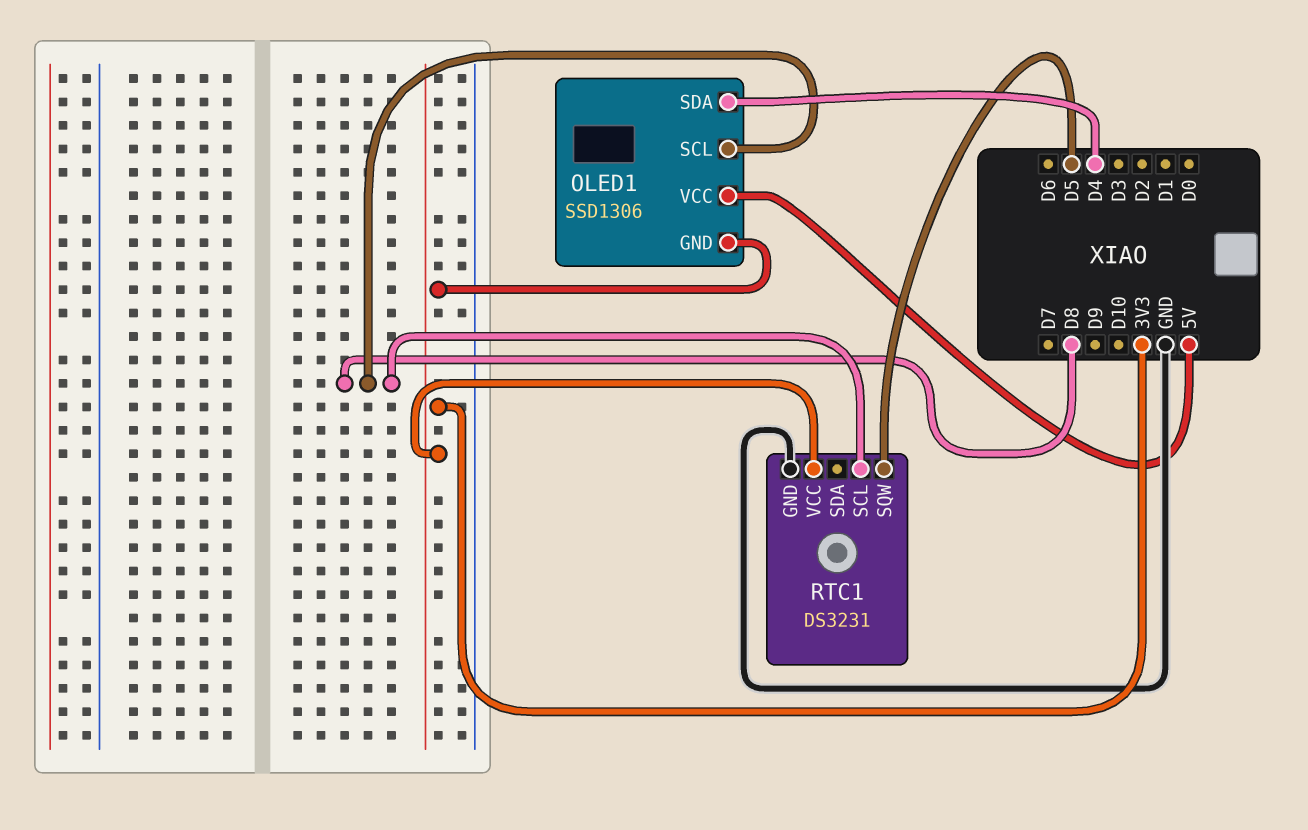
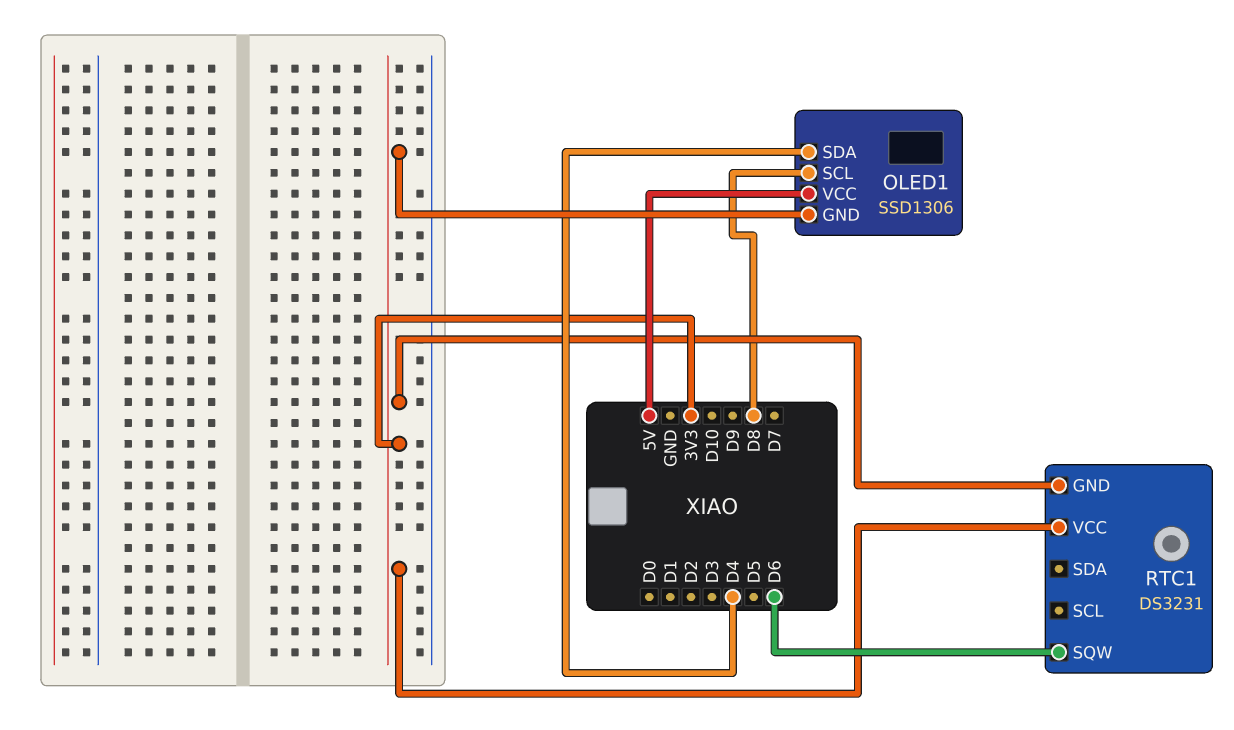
RTC1 pin GND: GND -> 3V3
RTC1 pin SCL: D8 -> none
RTC1 pin SQW: D5 -> D6

